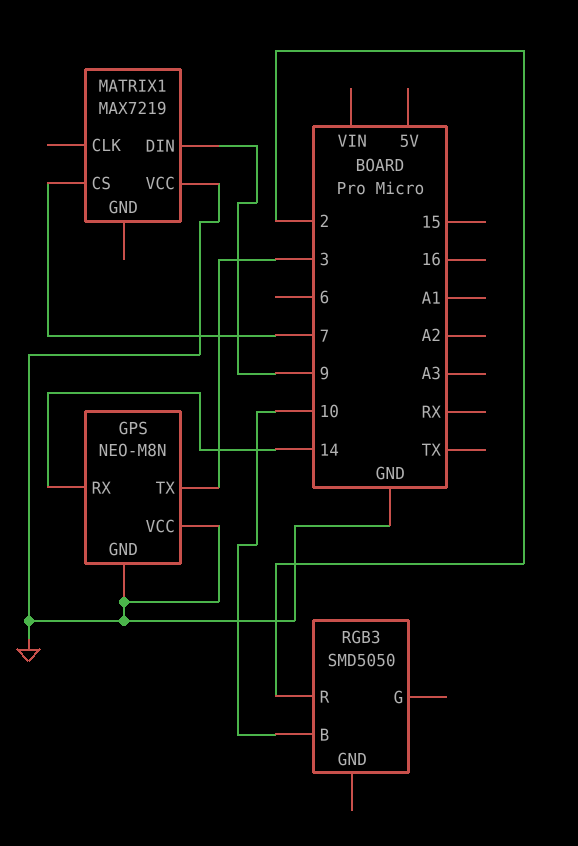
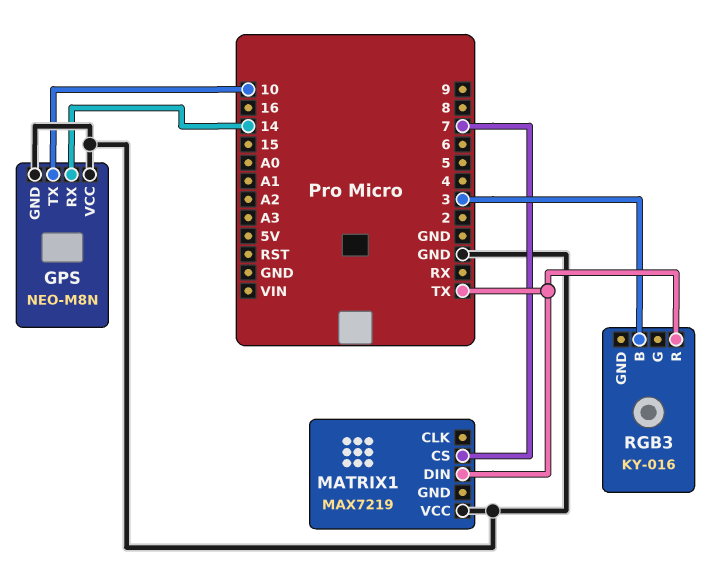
GPS pin TX: 3 -> 10
MATRIX1 pin DIN: 9 -> TX
RGB3: SMD5050 -> KY-016
RGB3 pin B: 10 -> 3
RGB3 pin R: 2 -> TX

